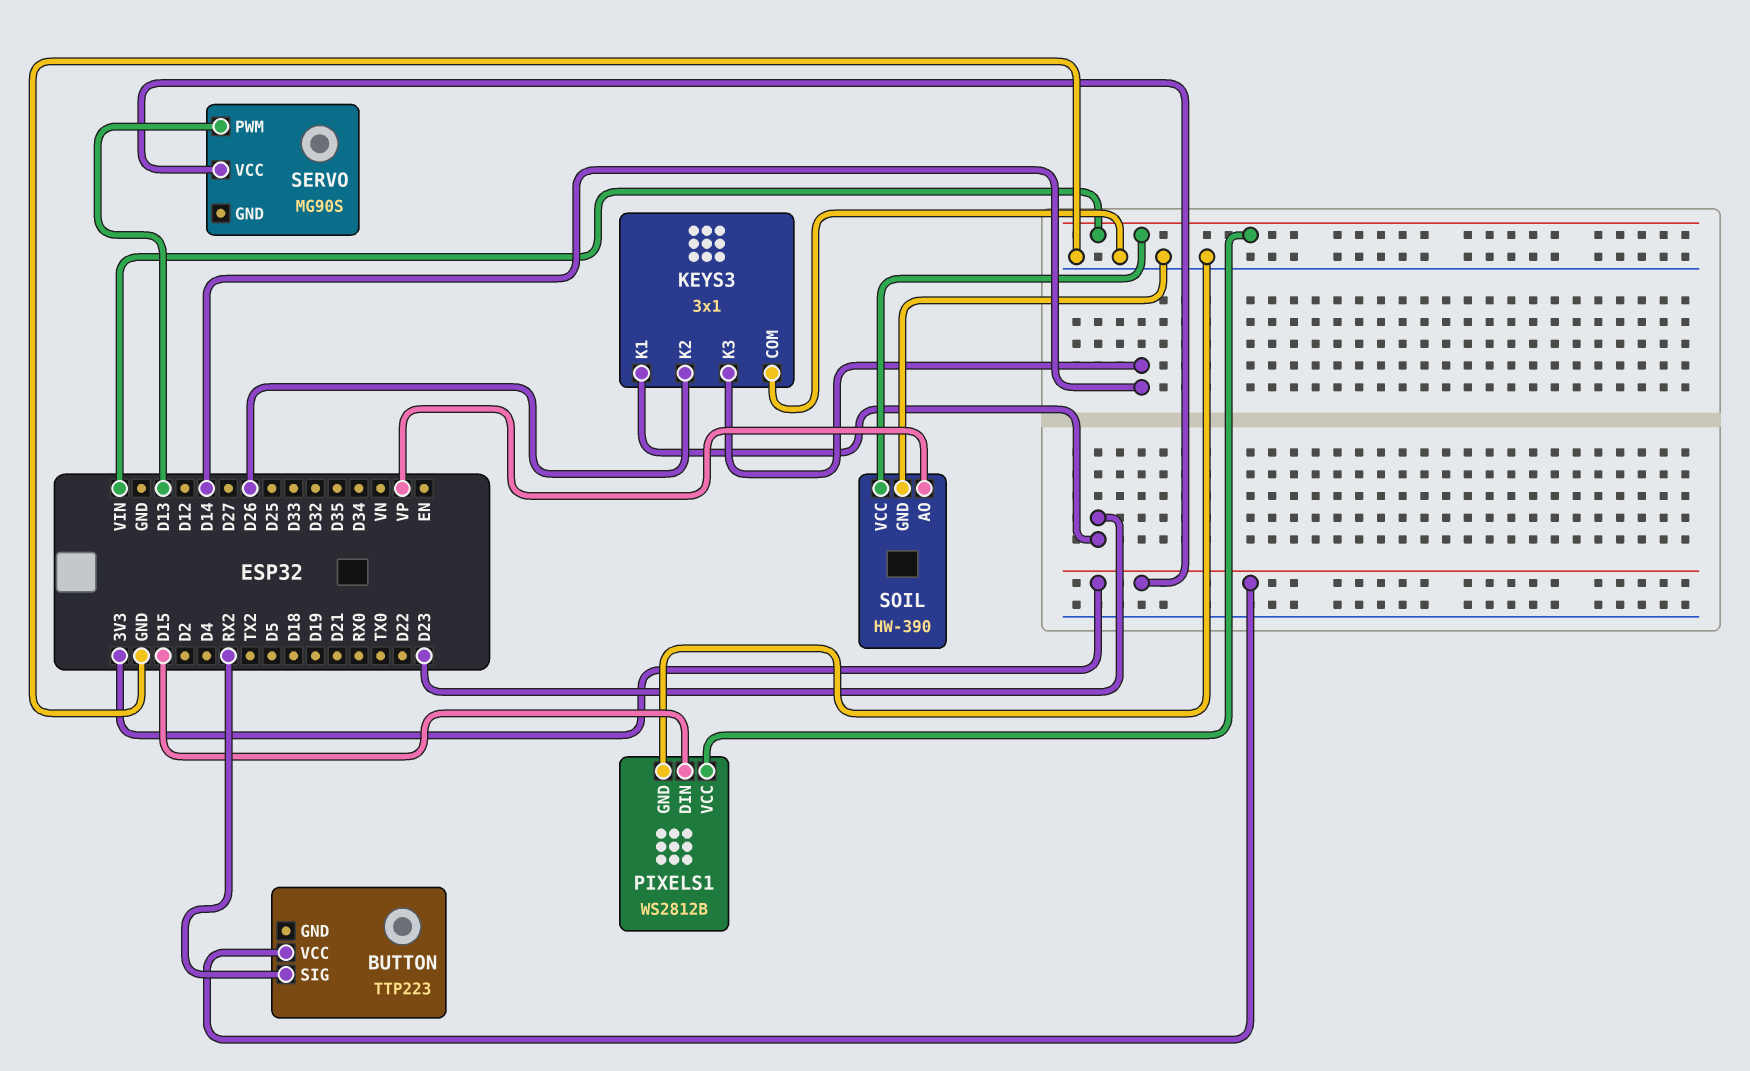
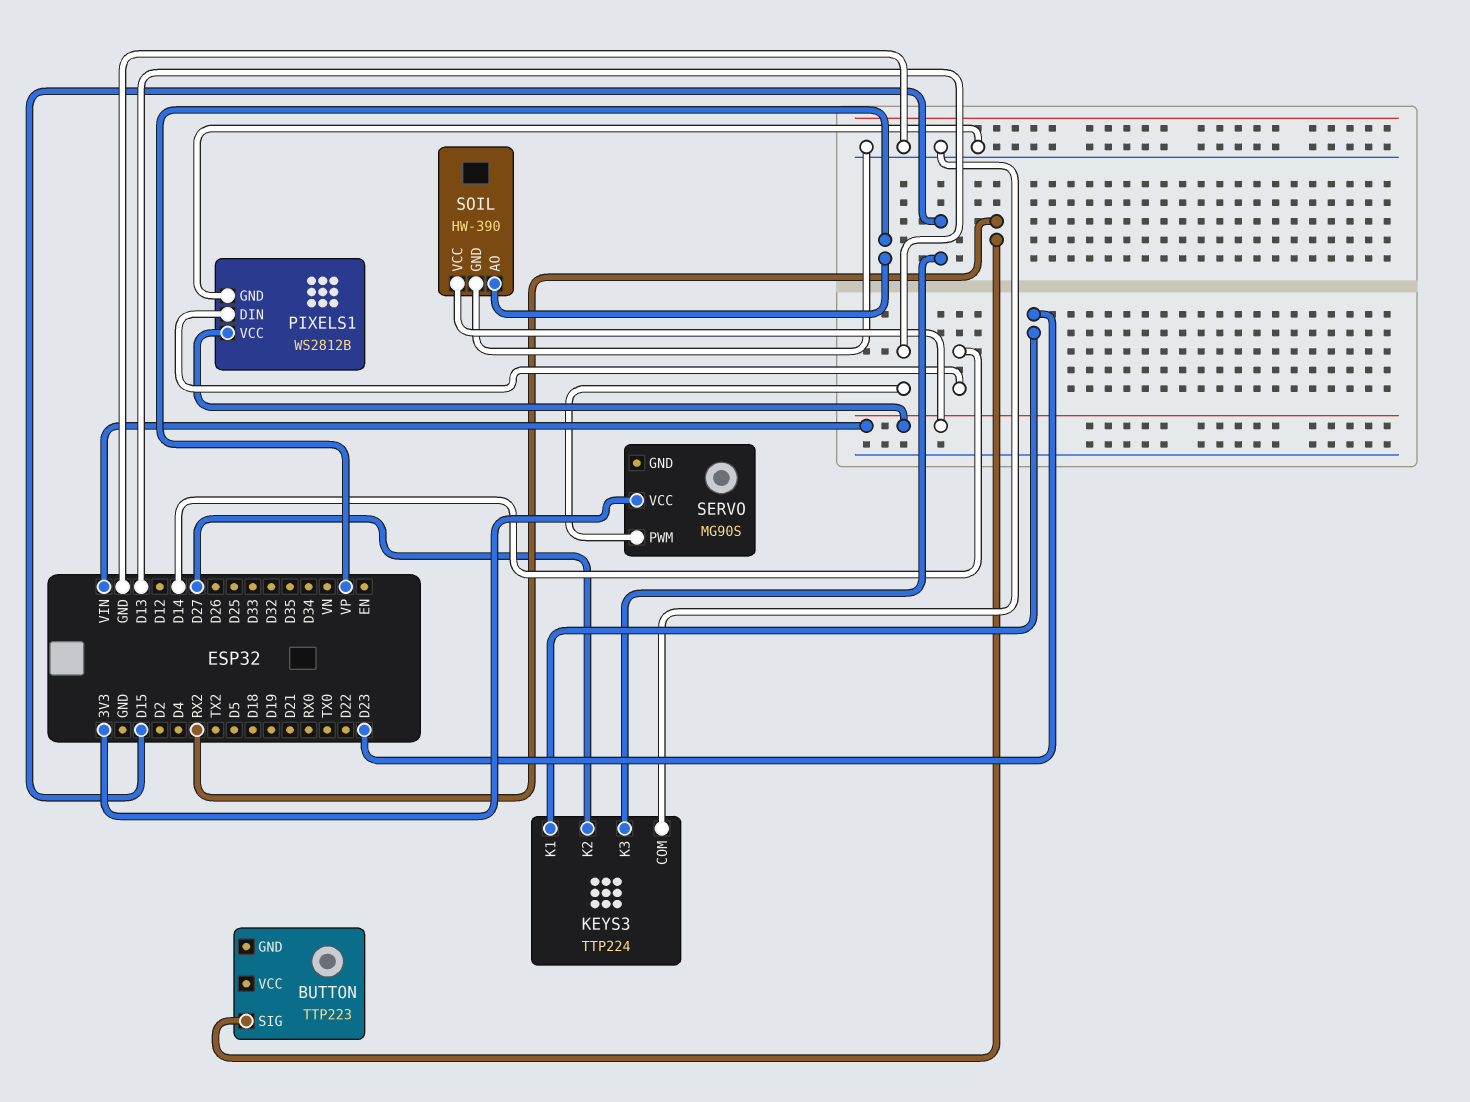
BUTTON pin VCC: 3V3 -> none
KEYS3: 3x1 -> TTP224
KEYS3 pin K2: D26 -> D27
KEYS3 pin K3: D14 -> D15
PIXELS1 pin DIN: D15 -> D14

